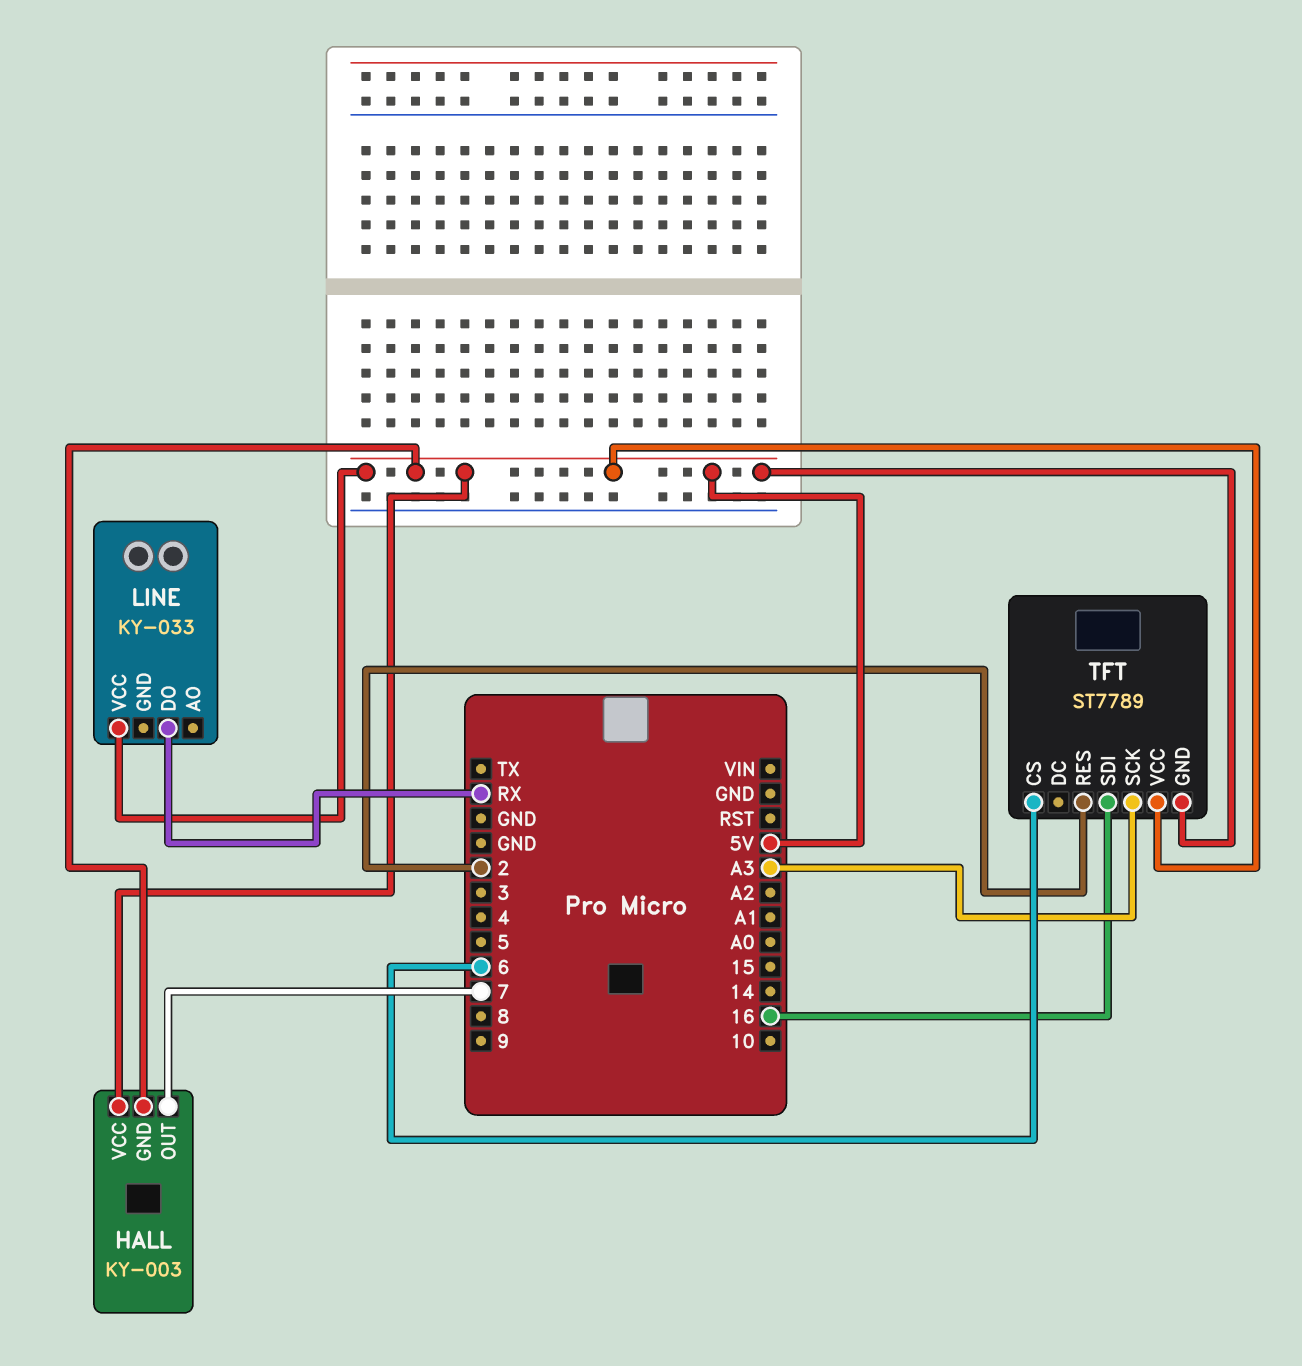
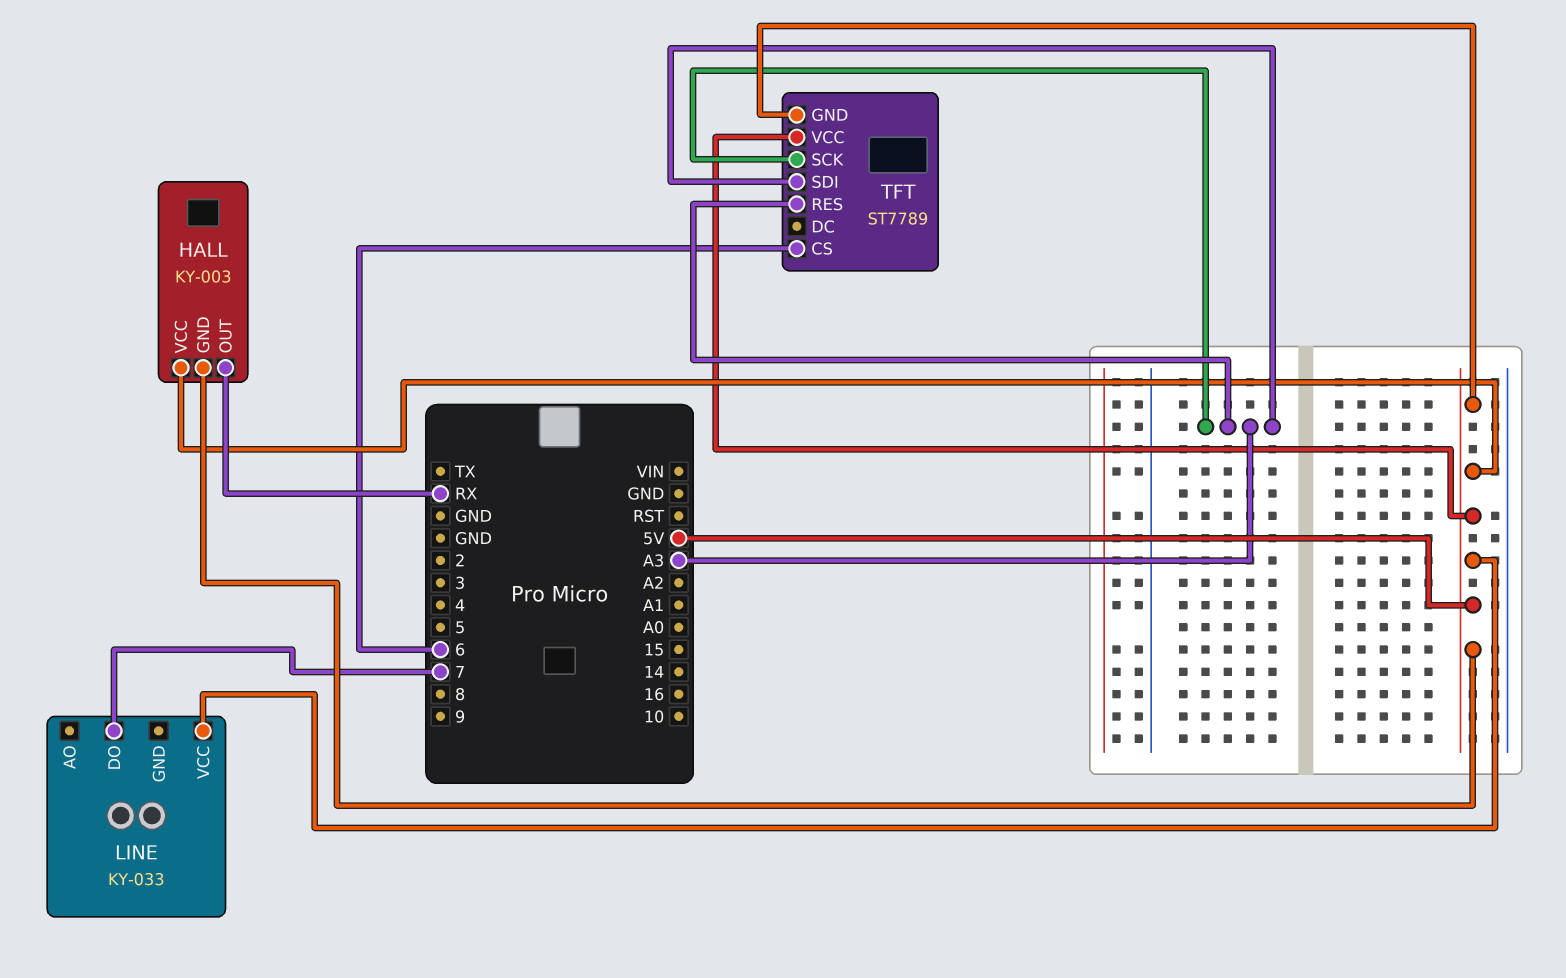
HALL pin OUT: 7 -> RX
LINE pin DO: RX -> 7
TFT pin RES: 2 -> A3
TFT pin SDI: 16 -> A3

